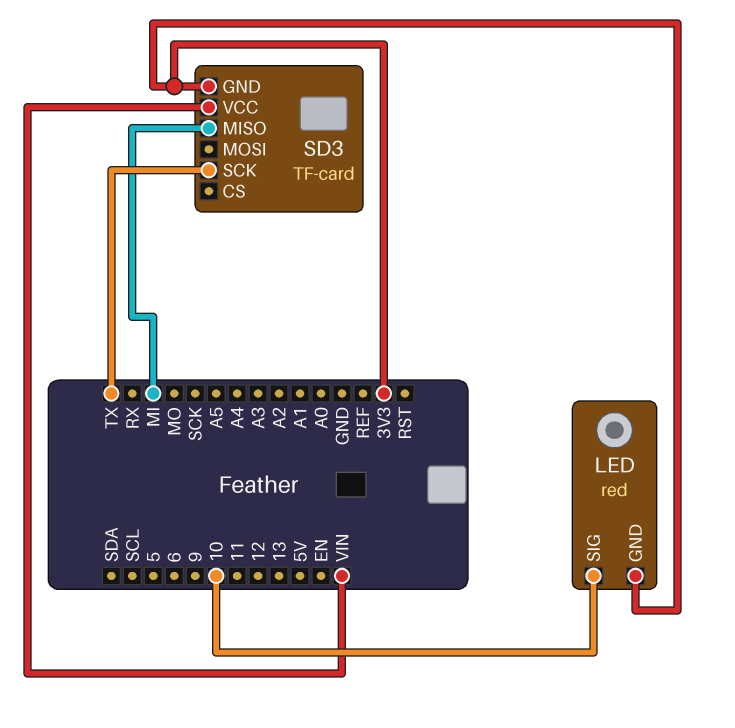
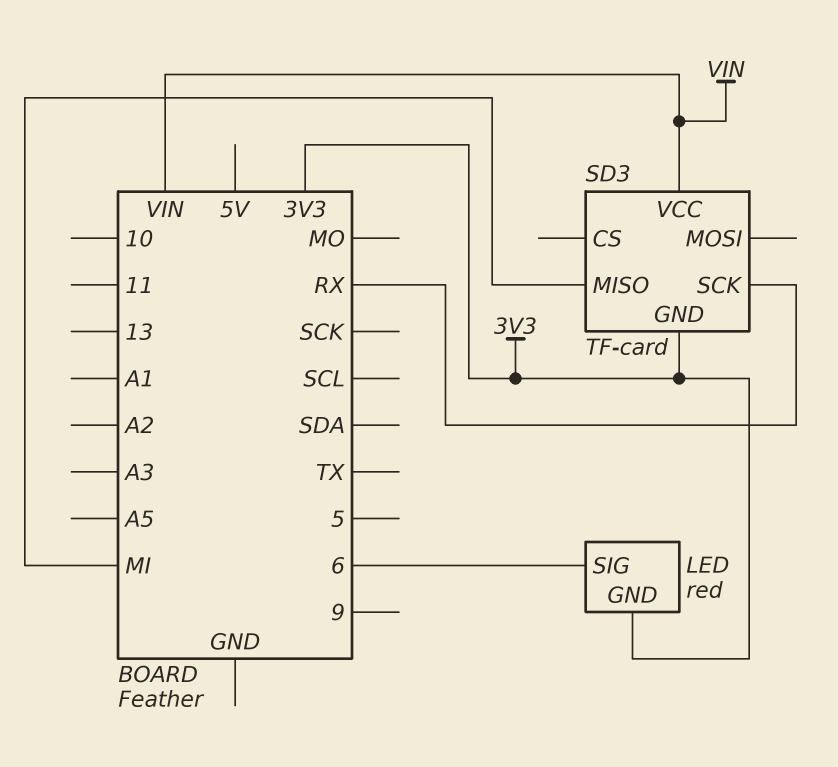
LED pin SIG: 10 -> 6
SD3 pin SCK: TX -> RX

